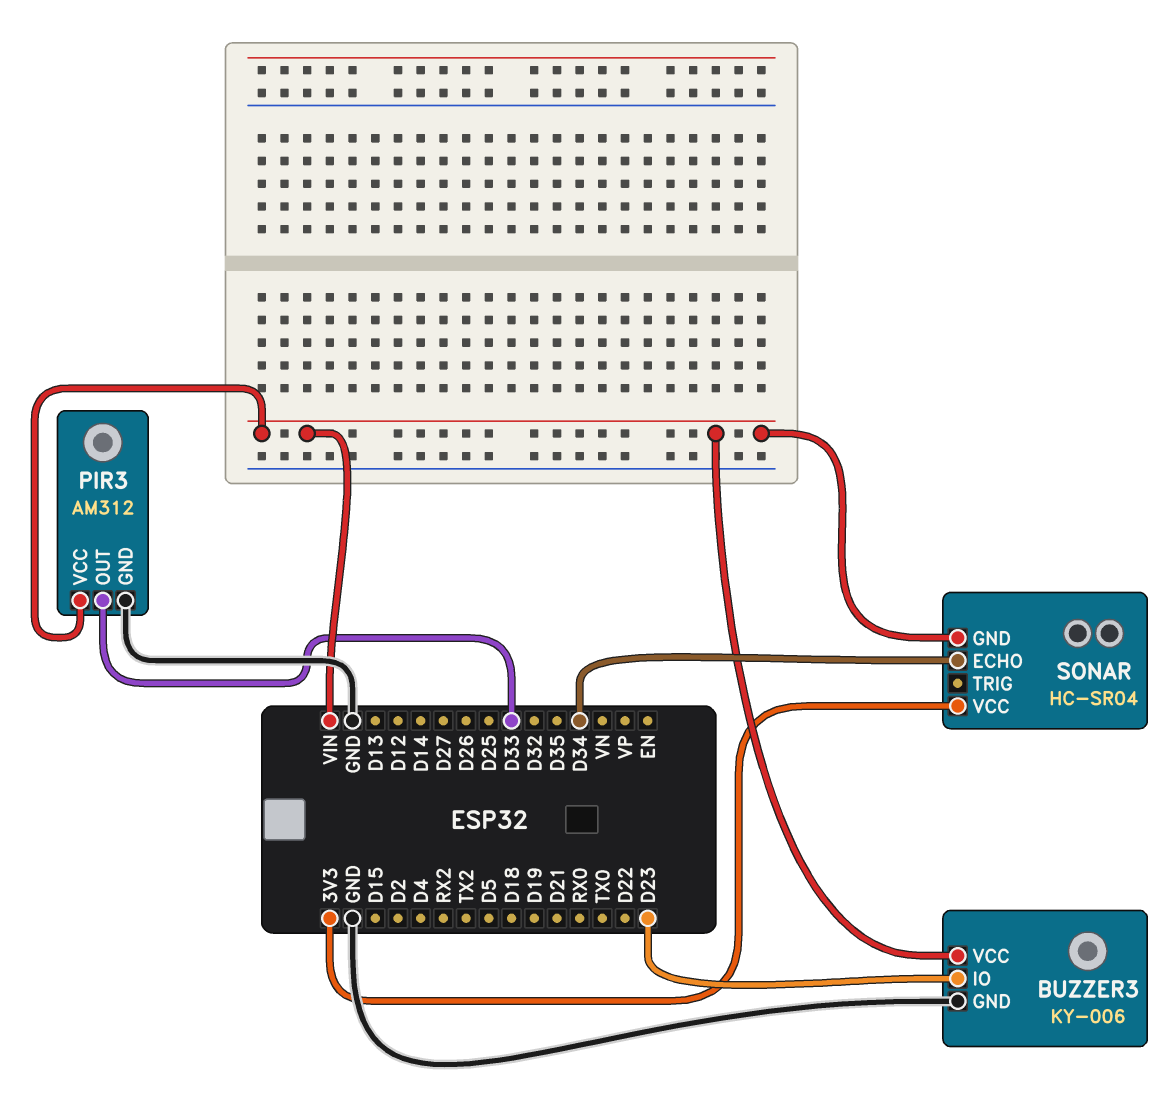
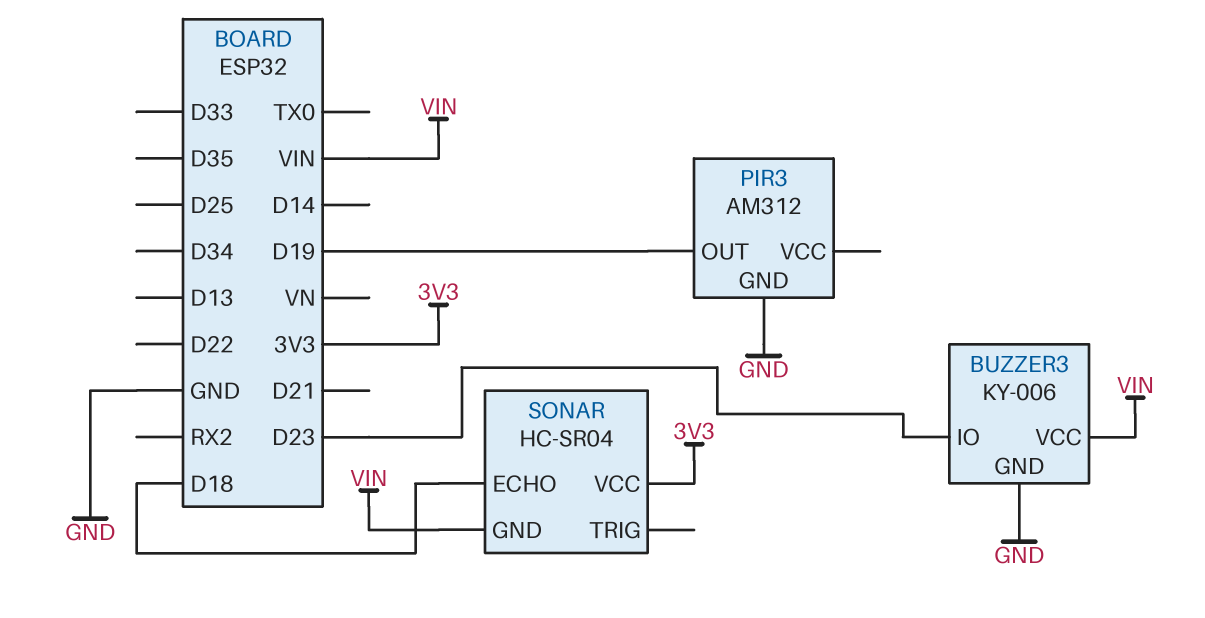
PIR3 pin OUT: D33 -> D19
PIR3 pin VCC: VIN -> none
SONAR pin ECHO: D34 -> D18

